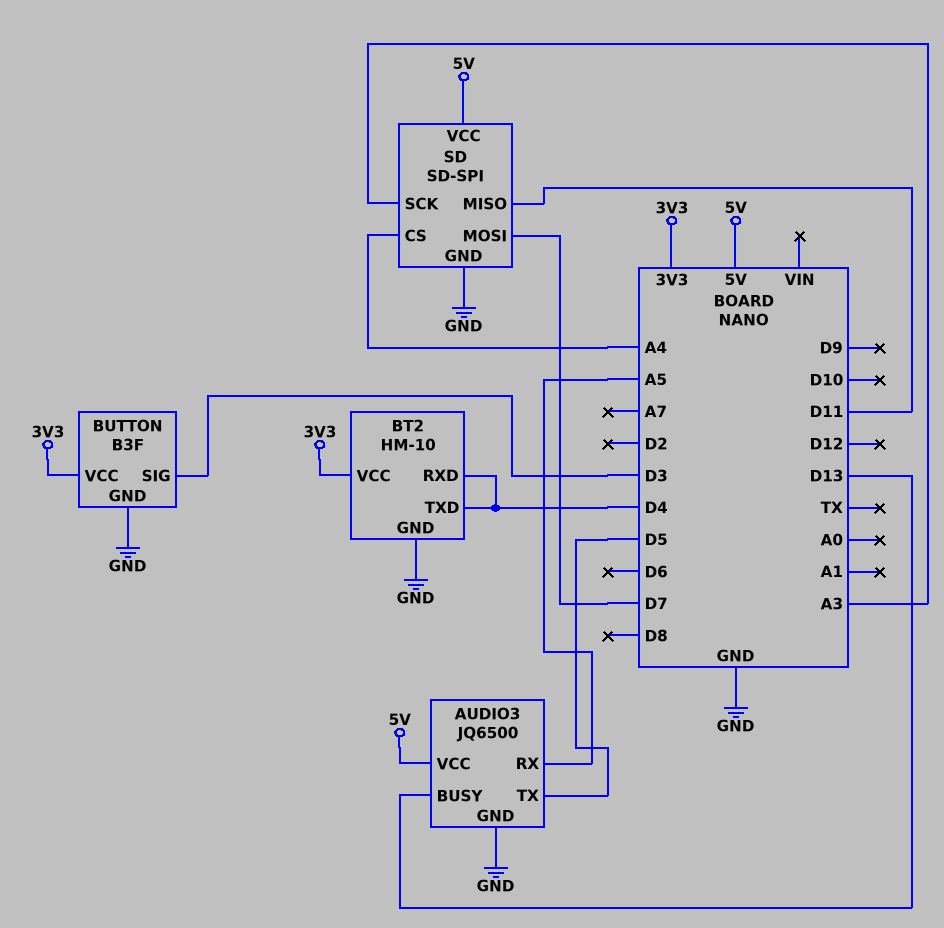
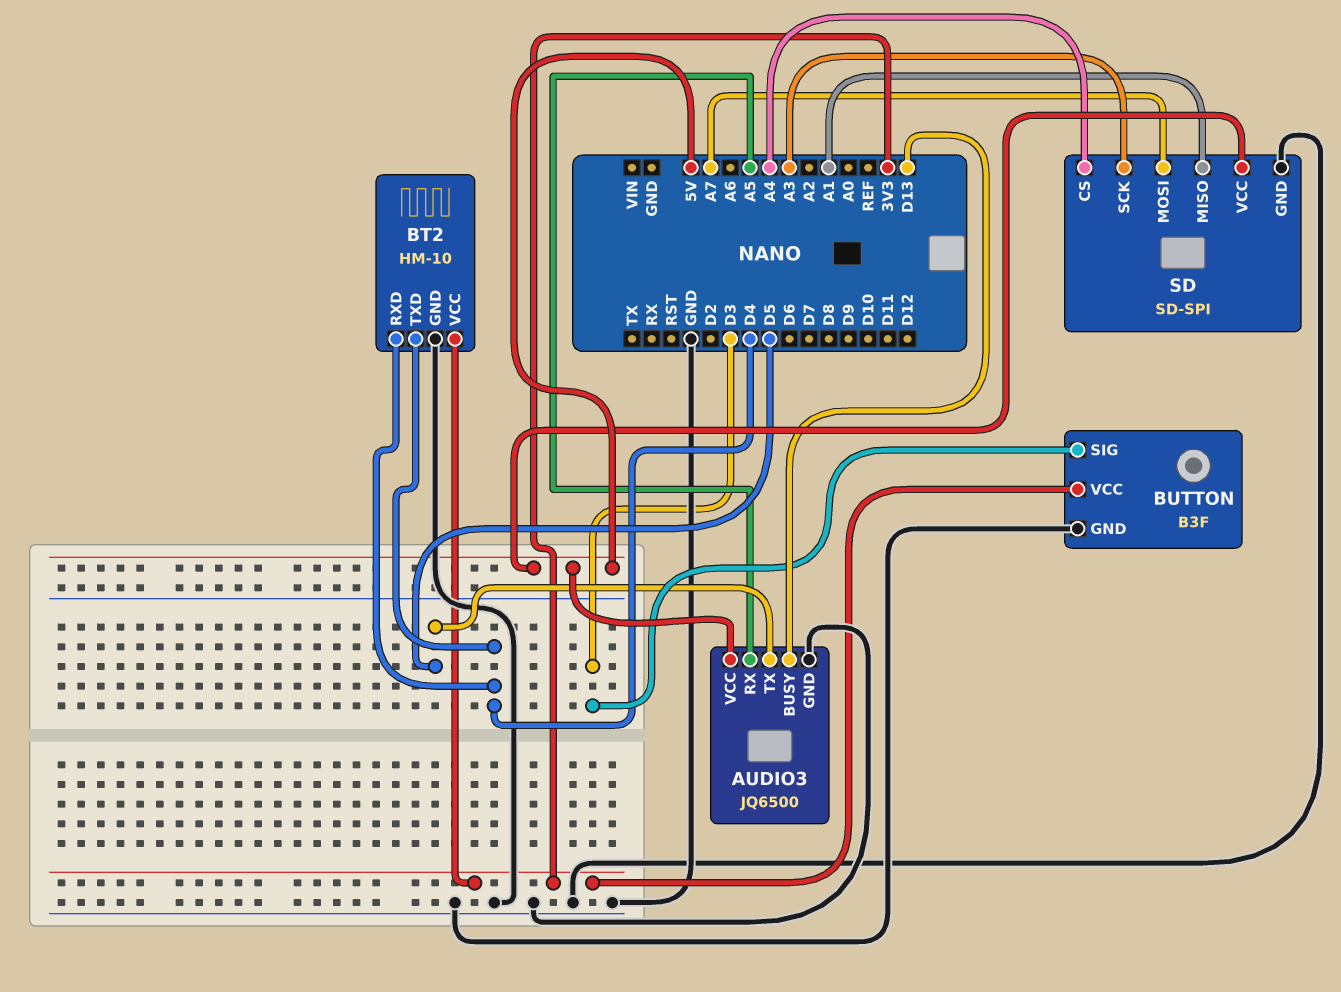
SD pin MISO: D11 -> A1
SD pin MOSI: D7 -> A7

